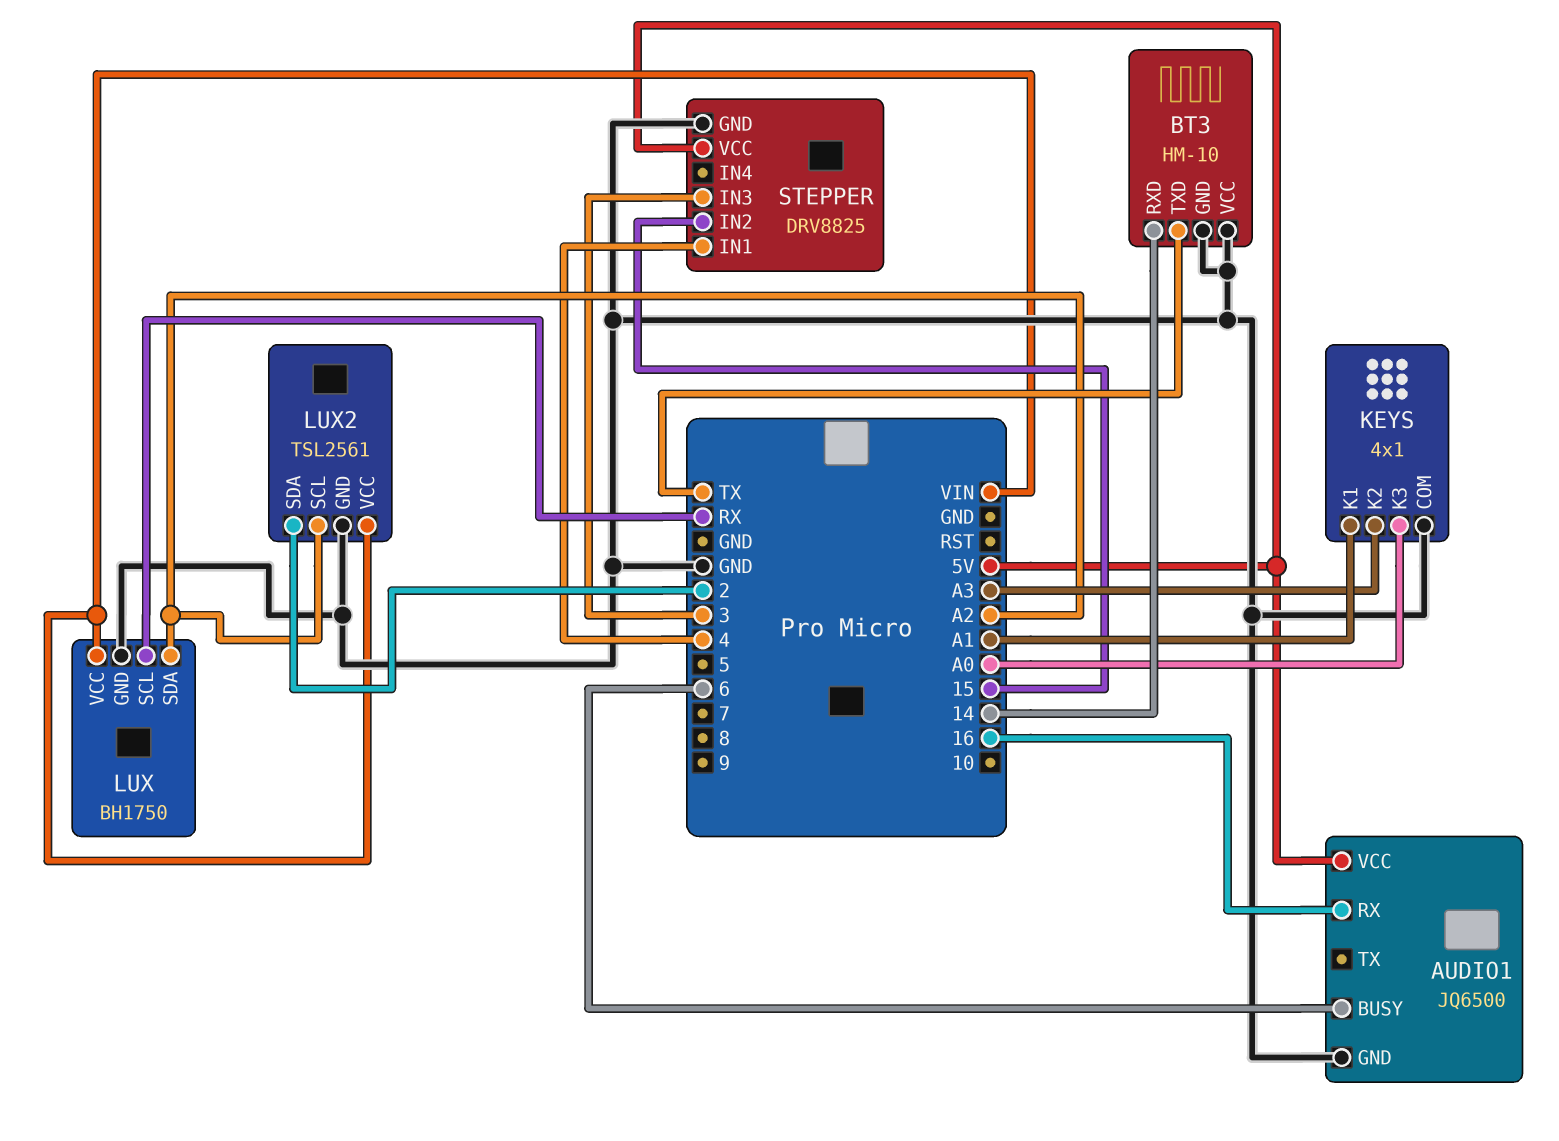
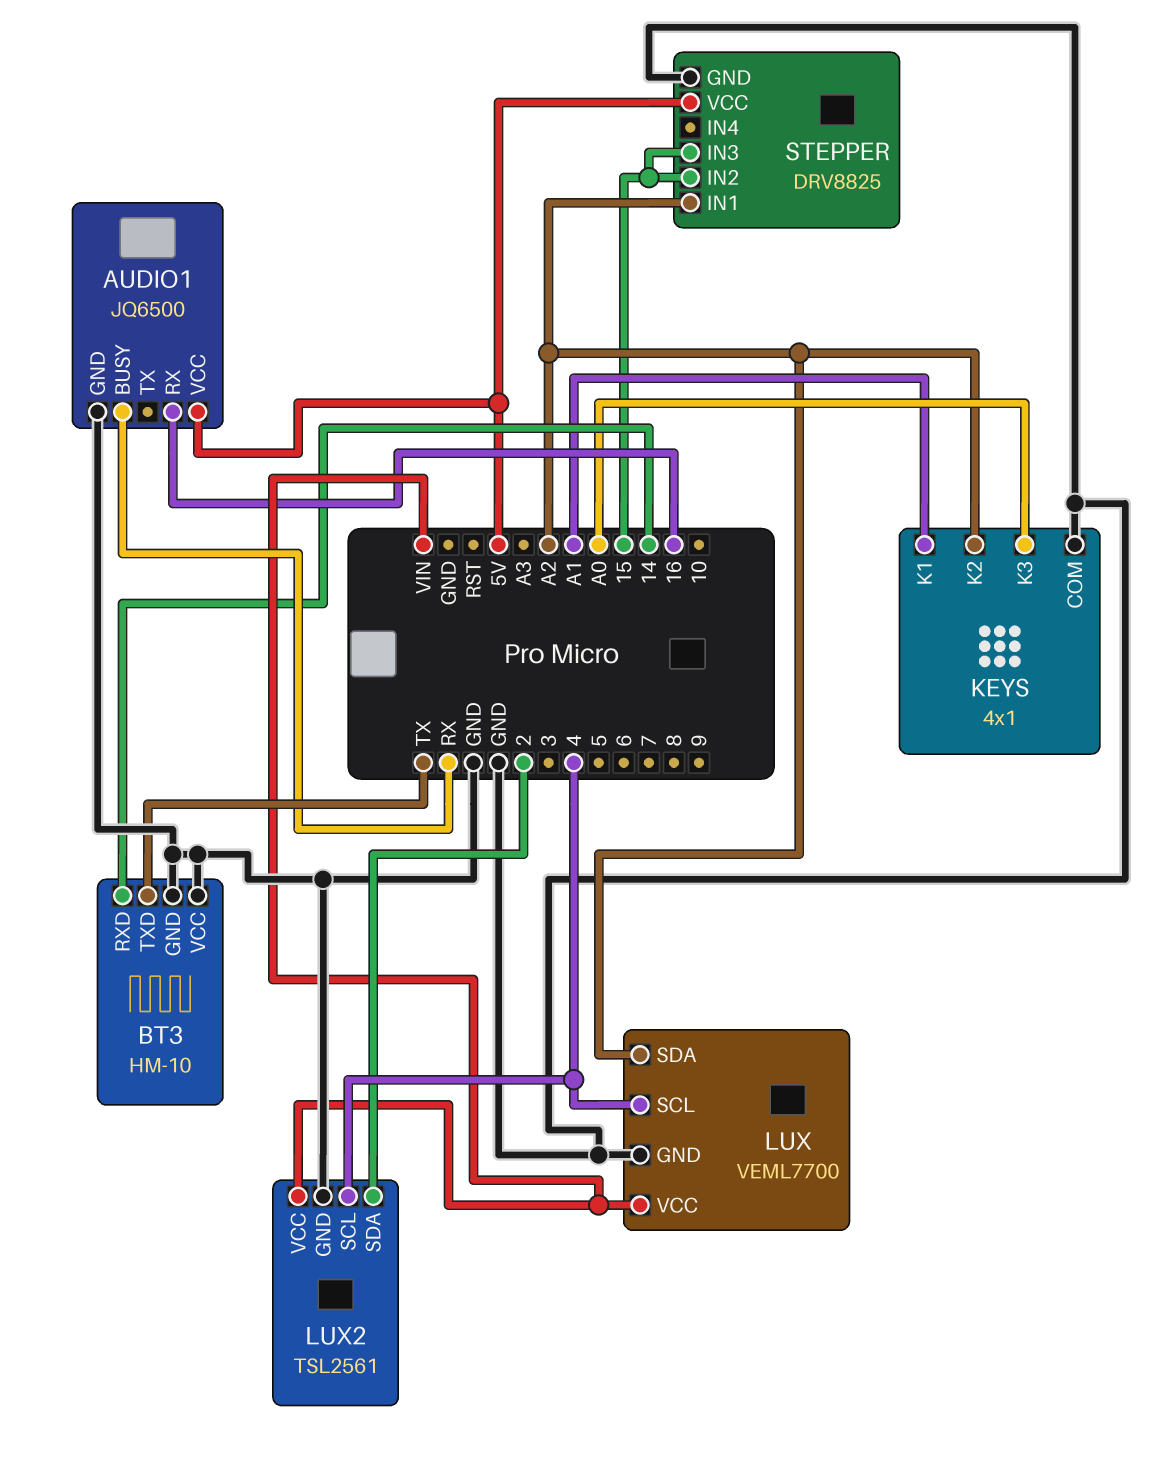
AUDIO1 pin BUSY: 6 -> RX
KEYS pin K2: A3 -> A2
LUX: BH1750 -> VEML7700
LUX pin SCL: RX -> 4
LUX2 pin SCL: A2 -> 4
STEPPER pin IN1: 4 -> A2
STEPPER pin IN3: 3 -> 15

